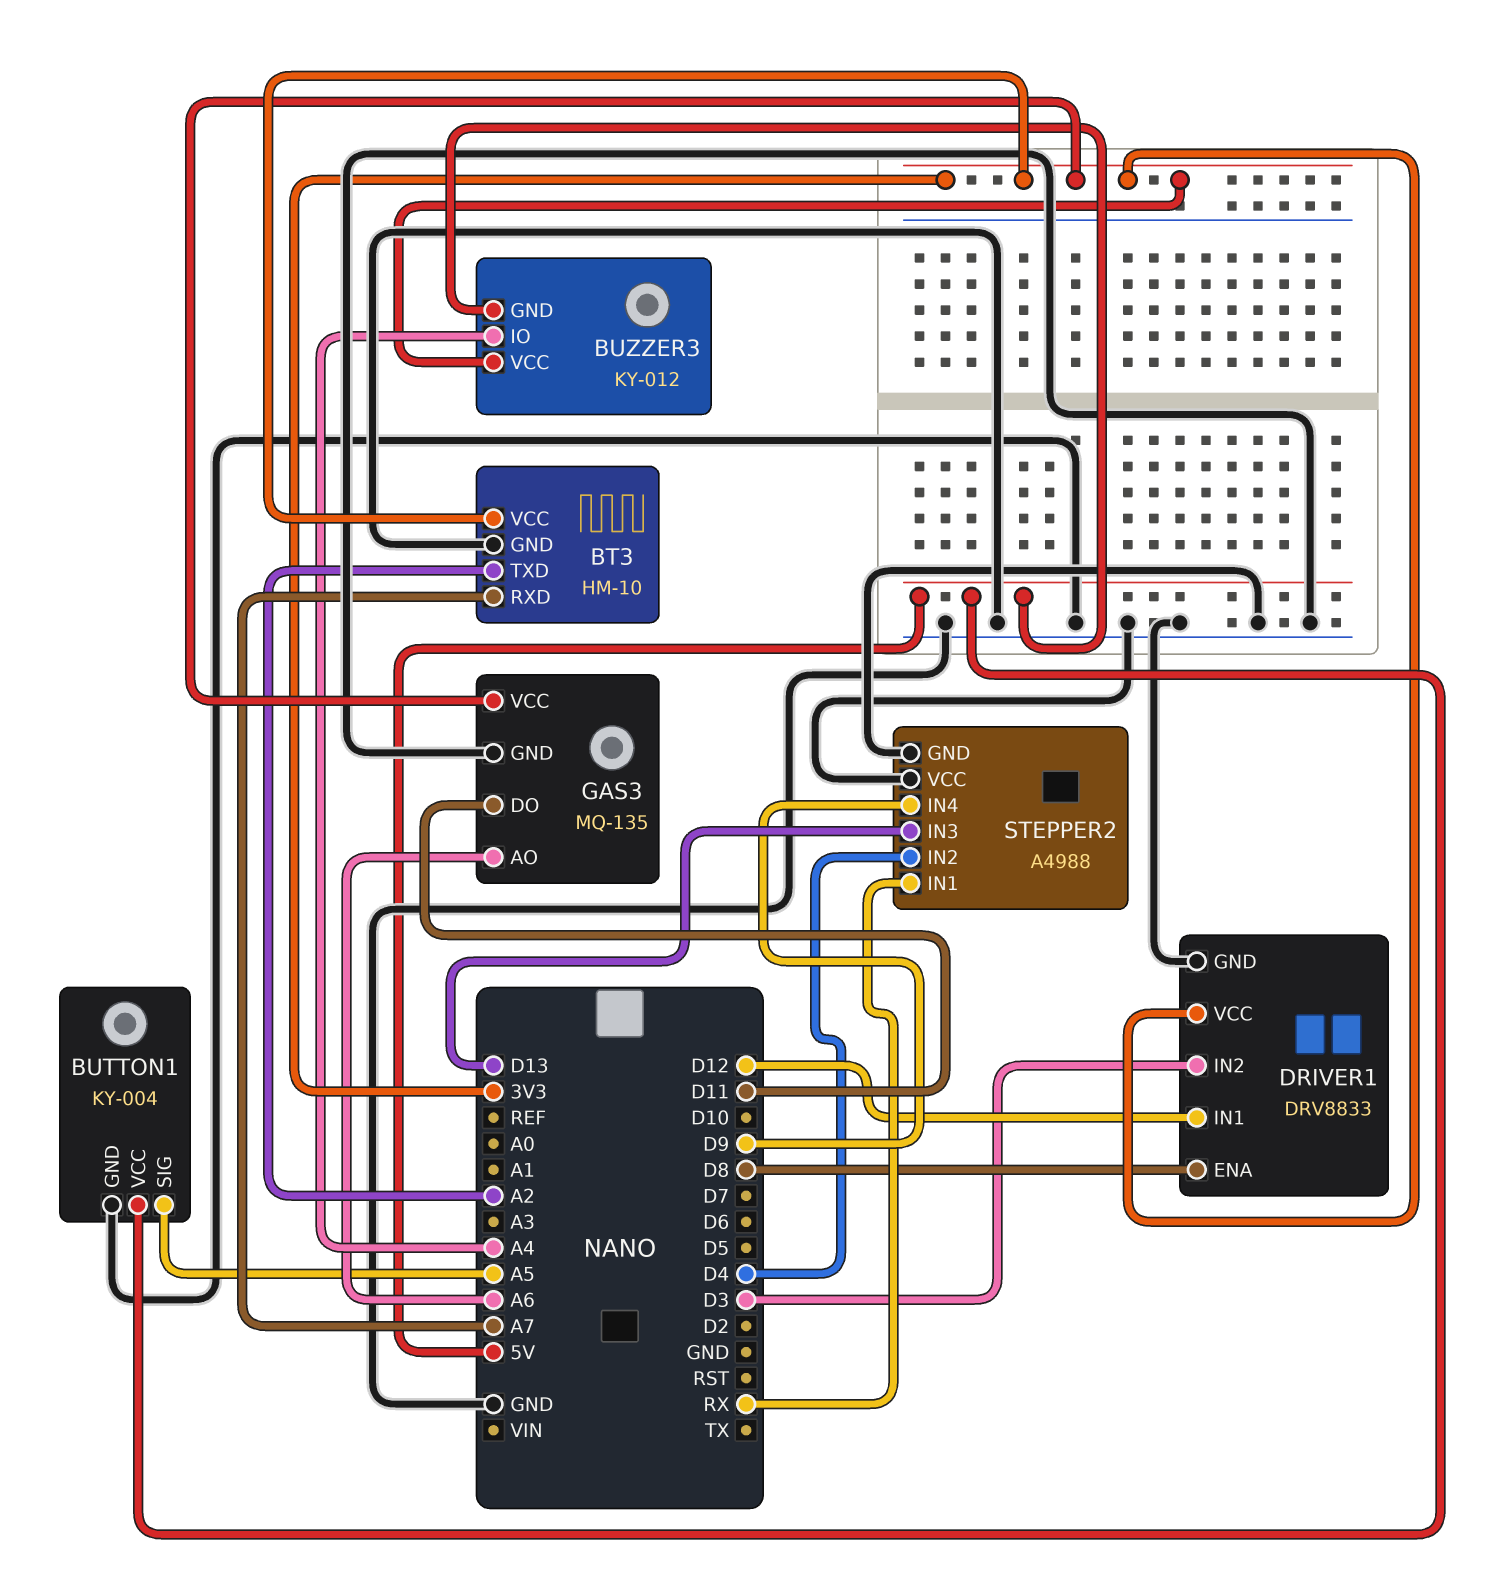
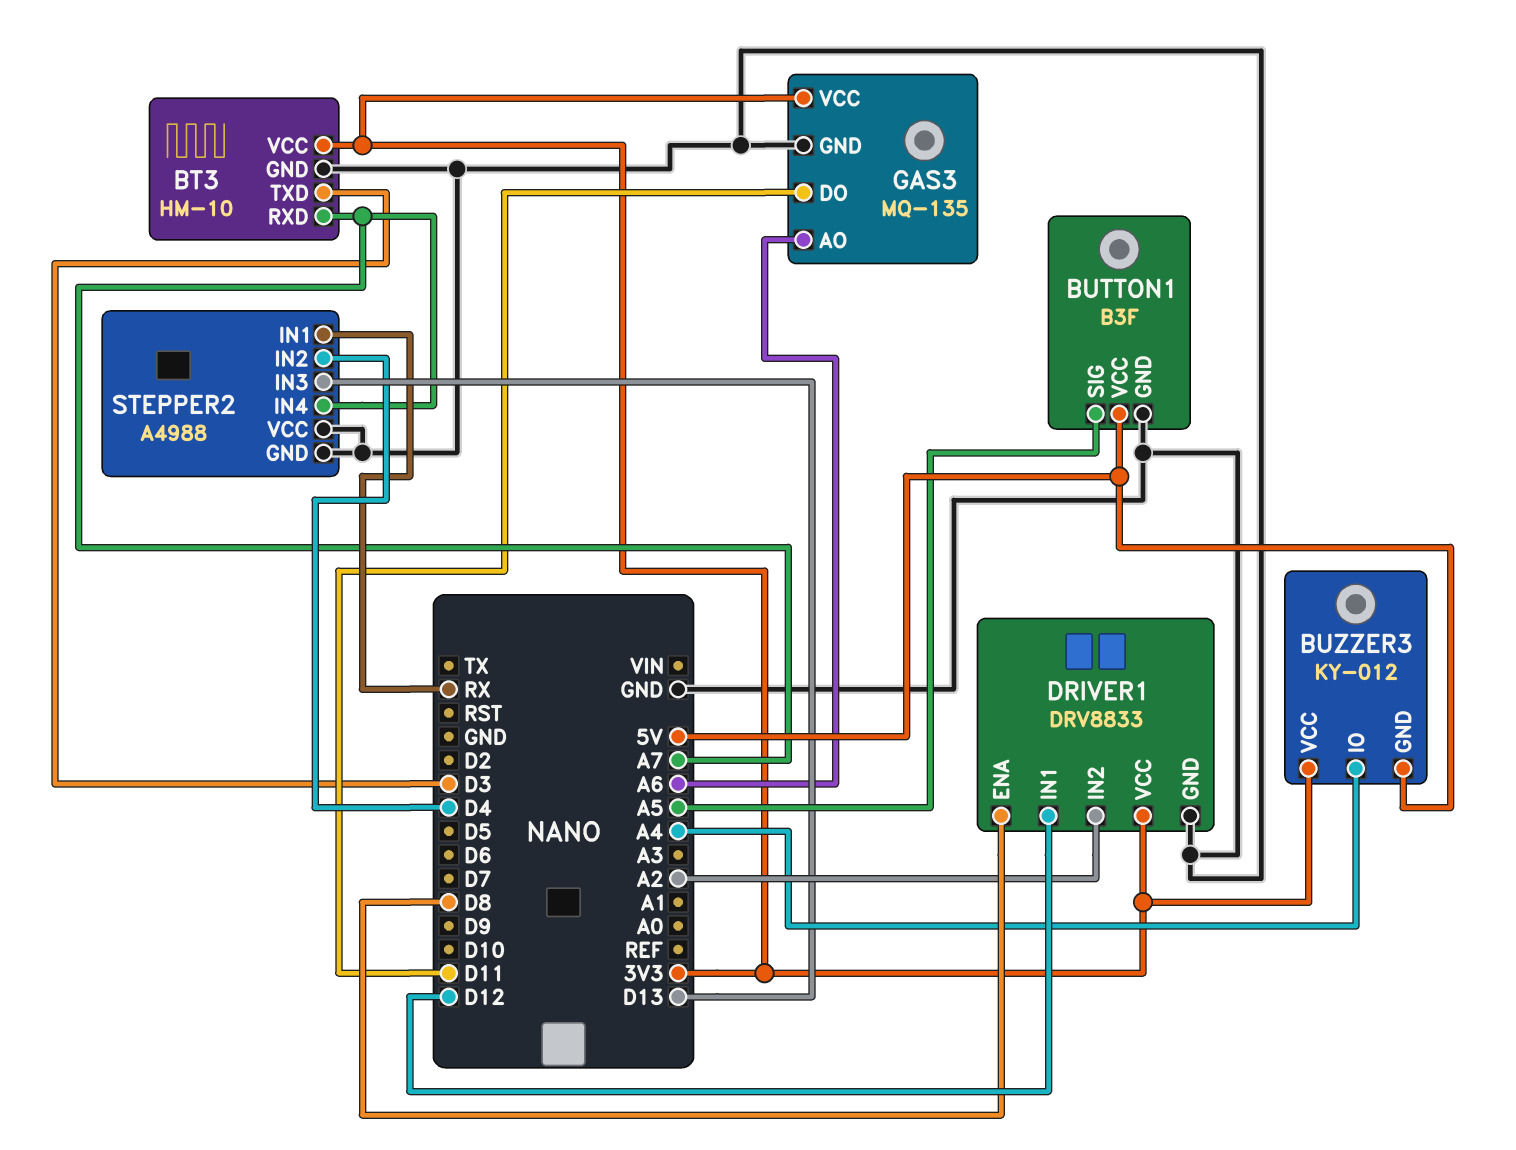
BT3 pin TXD: A2 -> D3
BUTTON1: KY-004 -> B3F
DRIVER1 pin IN2: D3 -> A2
STEPPER2 pin IN4: D9 -> A7

